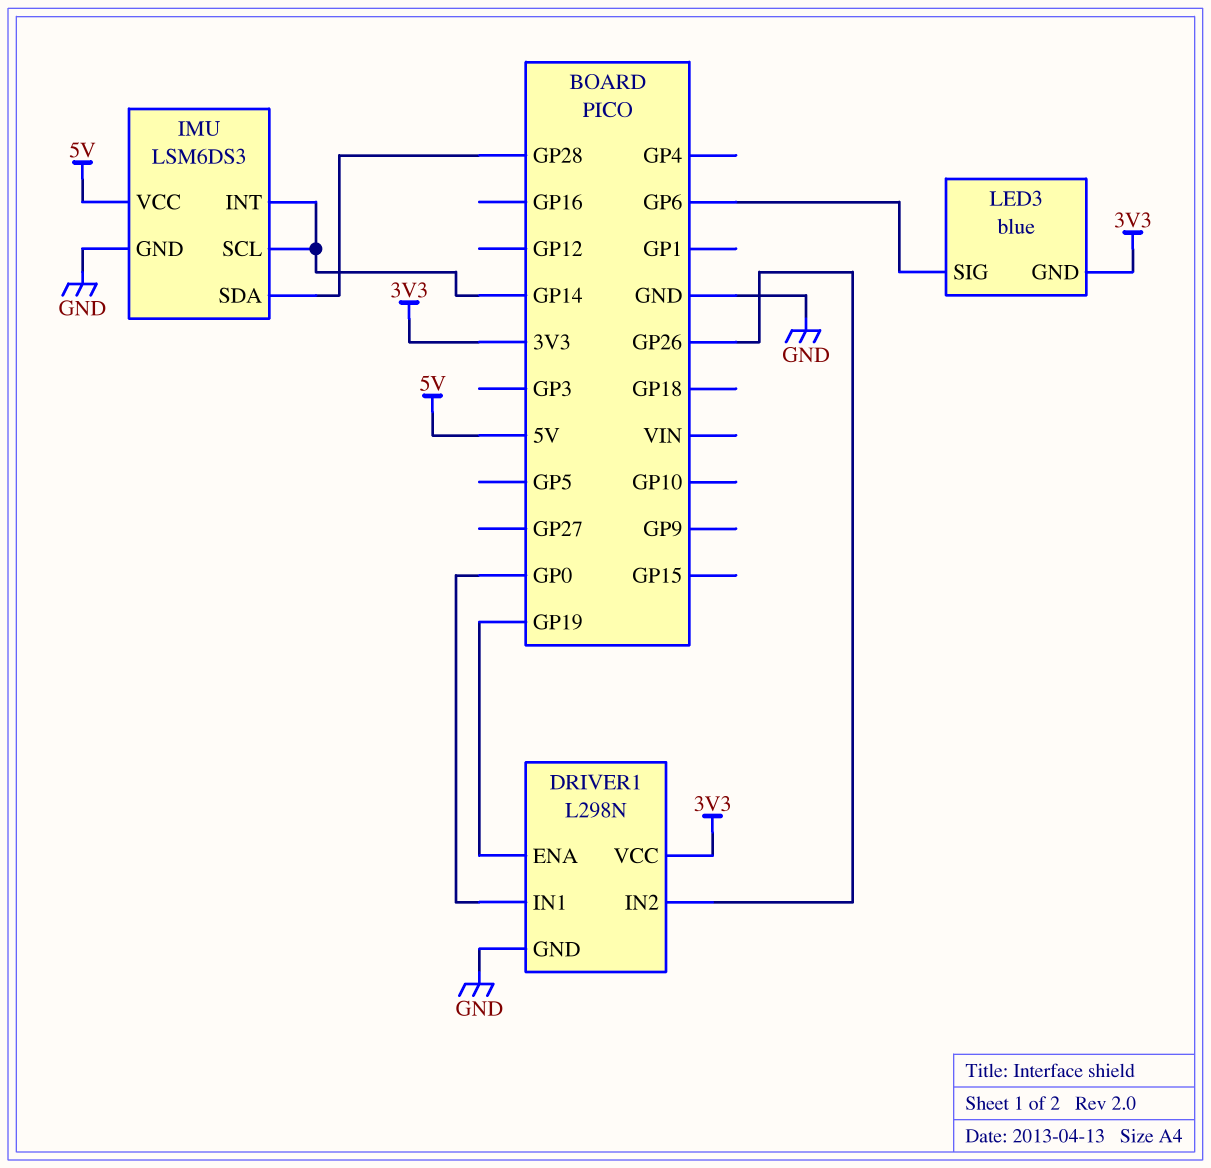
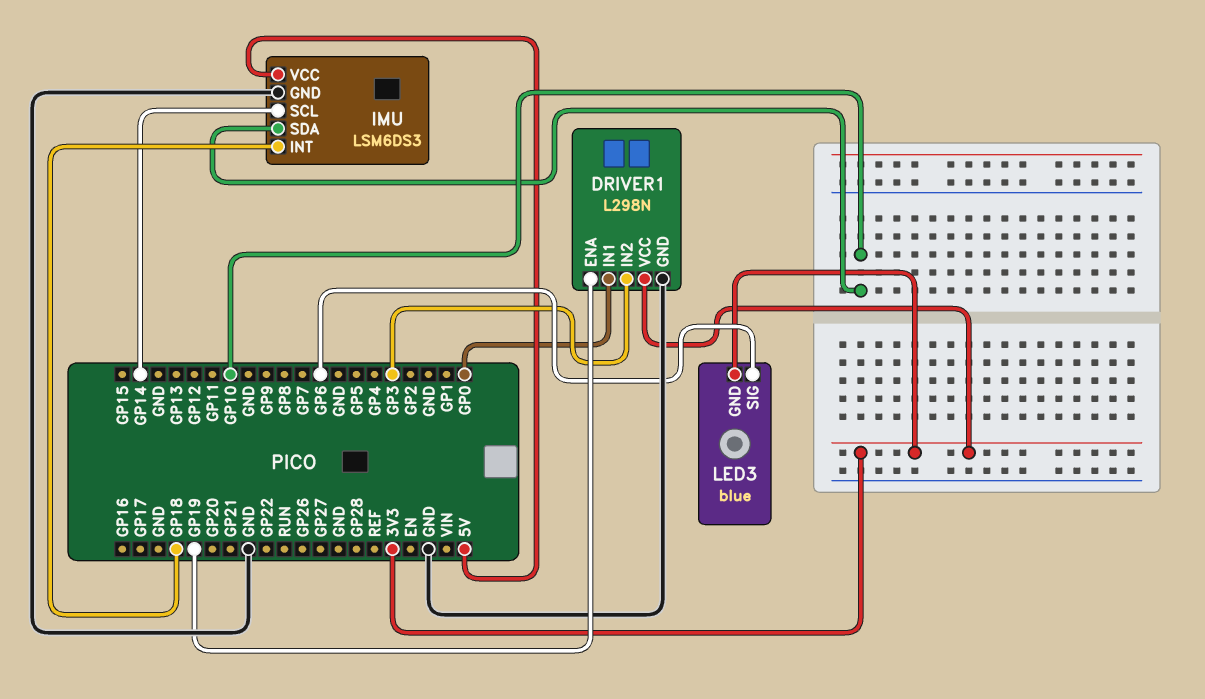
DRIVER1 pin IN2: GP26 -> GP3
IMU pin INT: GP14 -> GP18
IMU pin SDA: GP28 -> GP10

